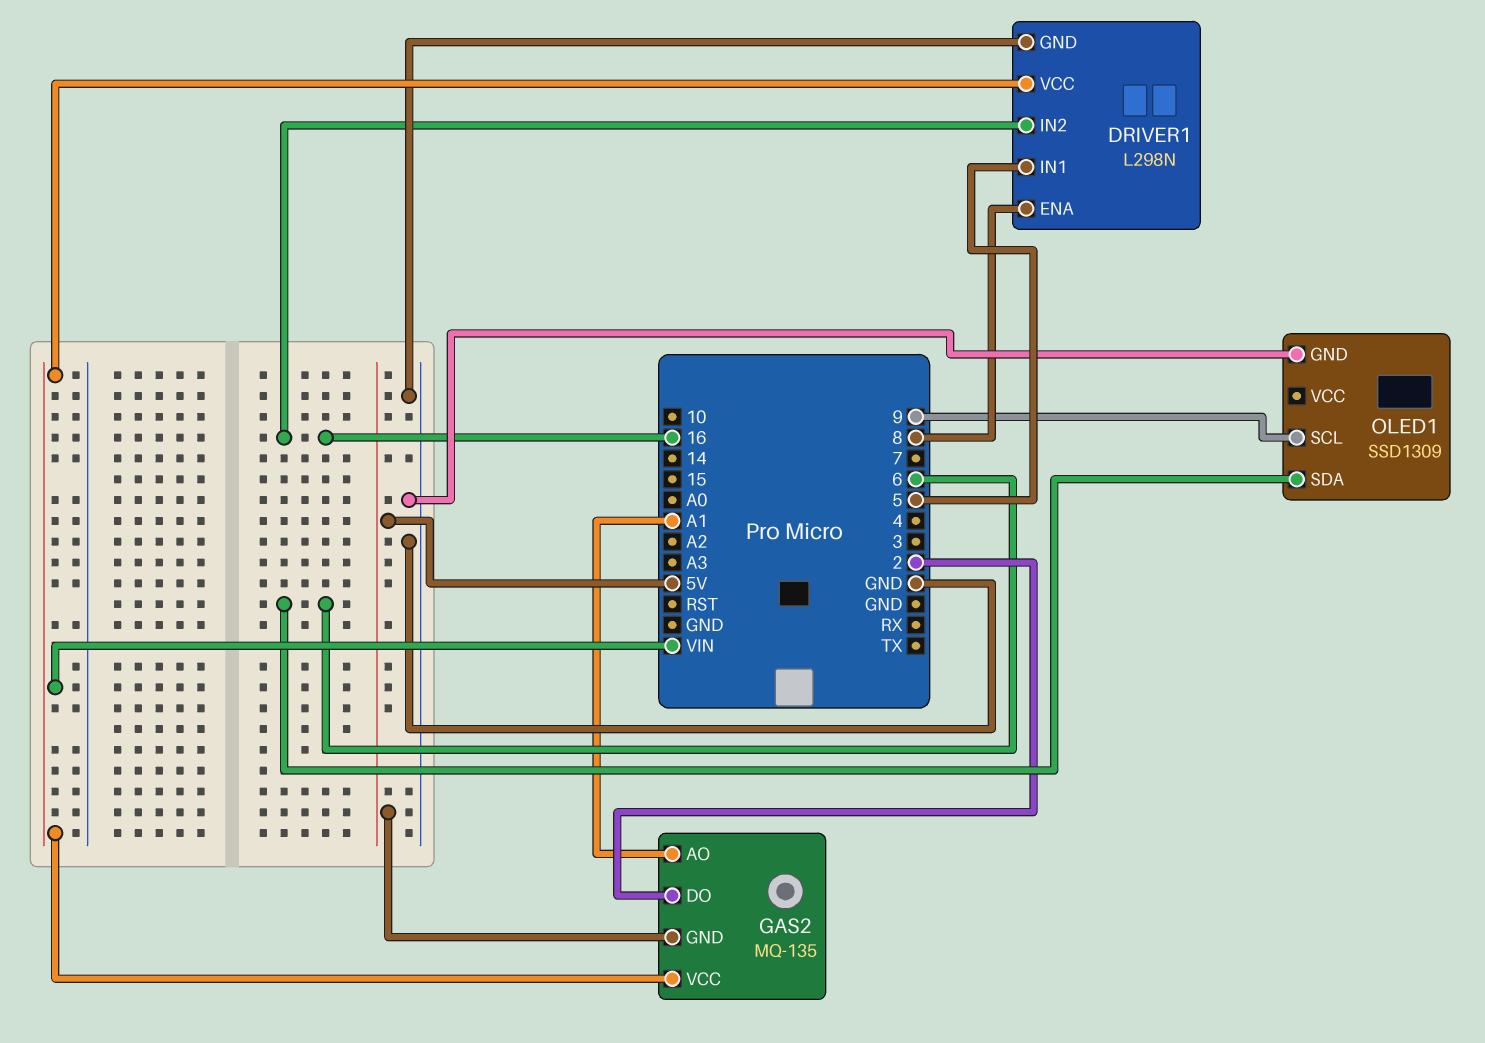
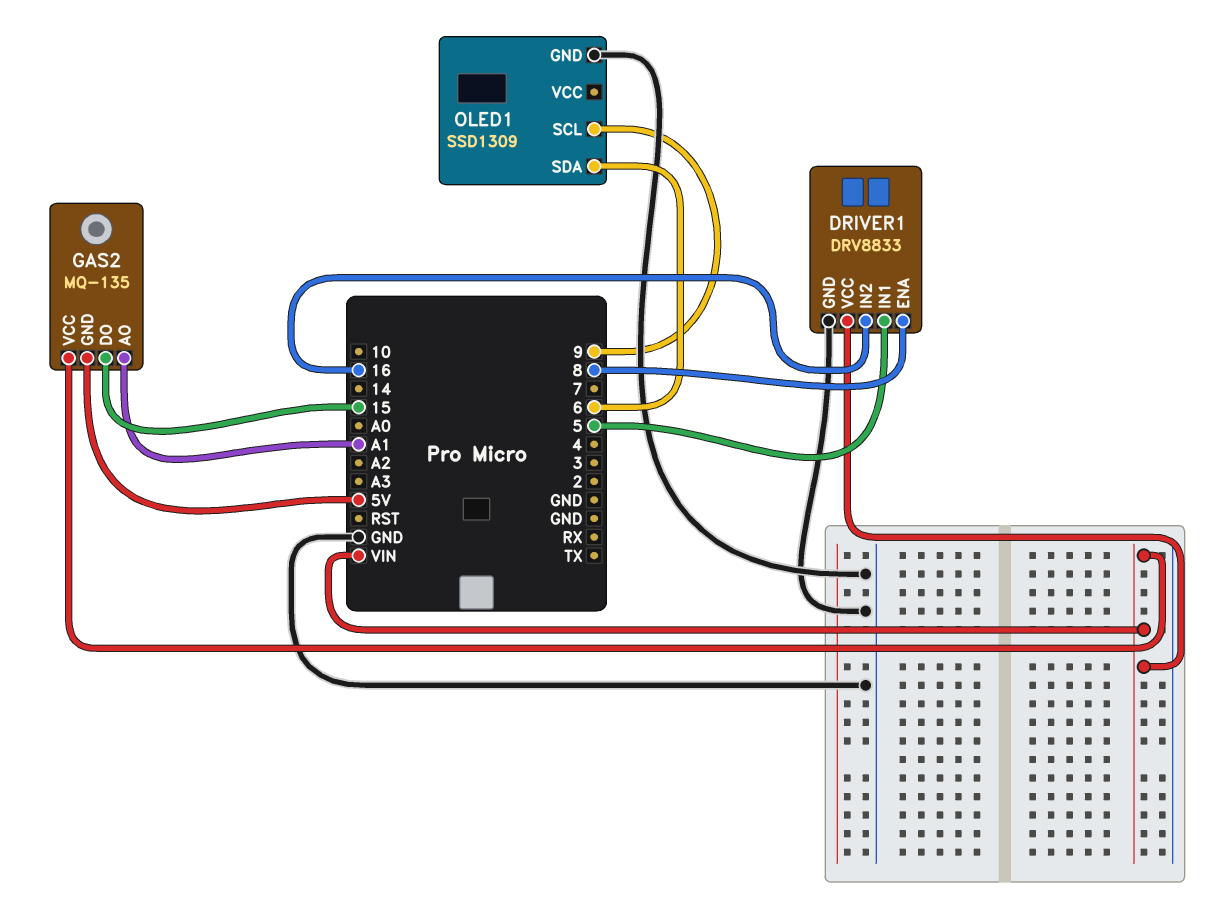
DRIVER1: L298N -> DRV8833
GAS2 pin DO: 2 -> 15

